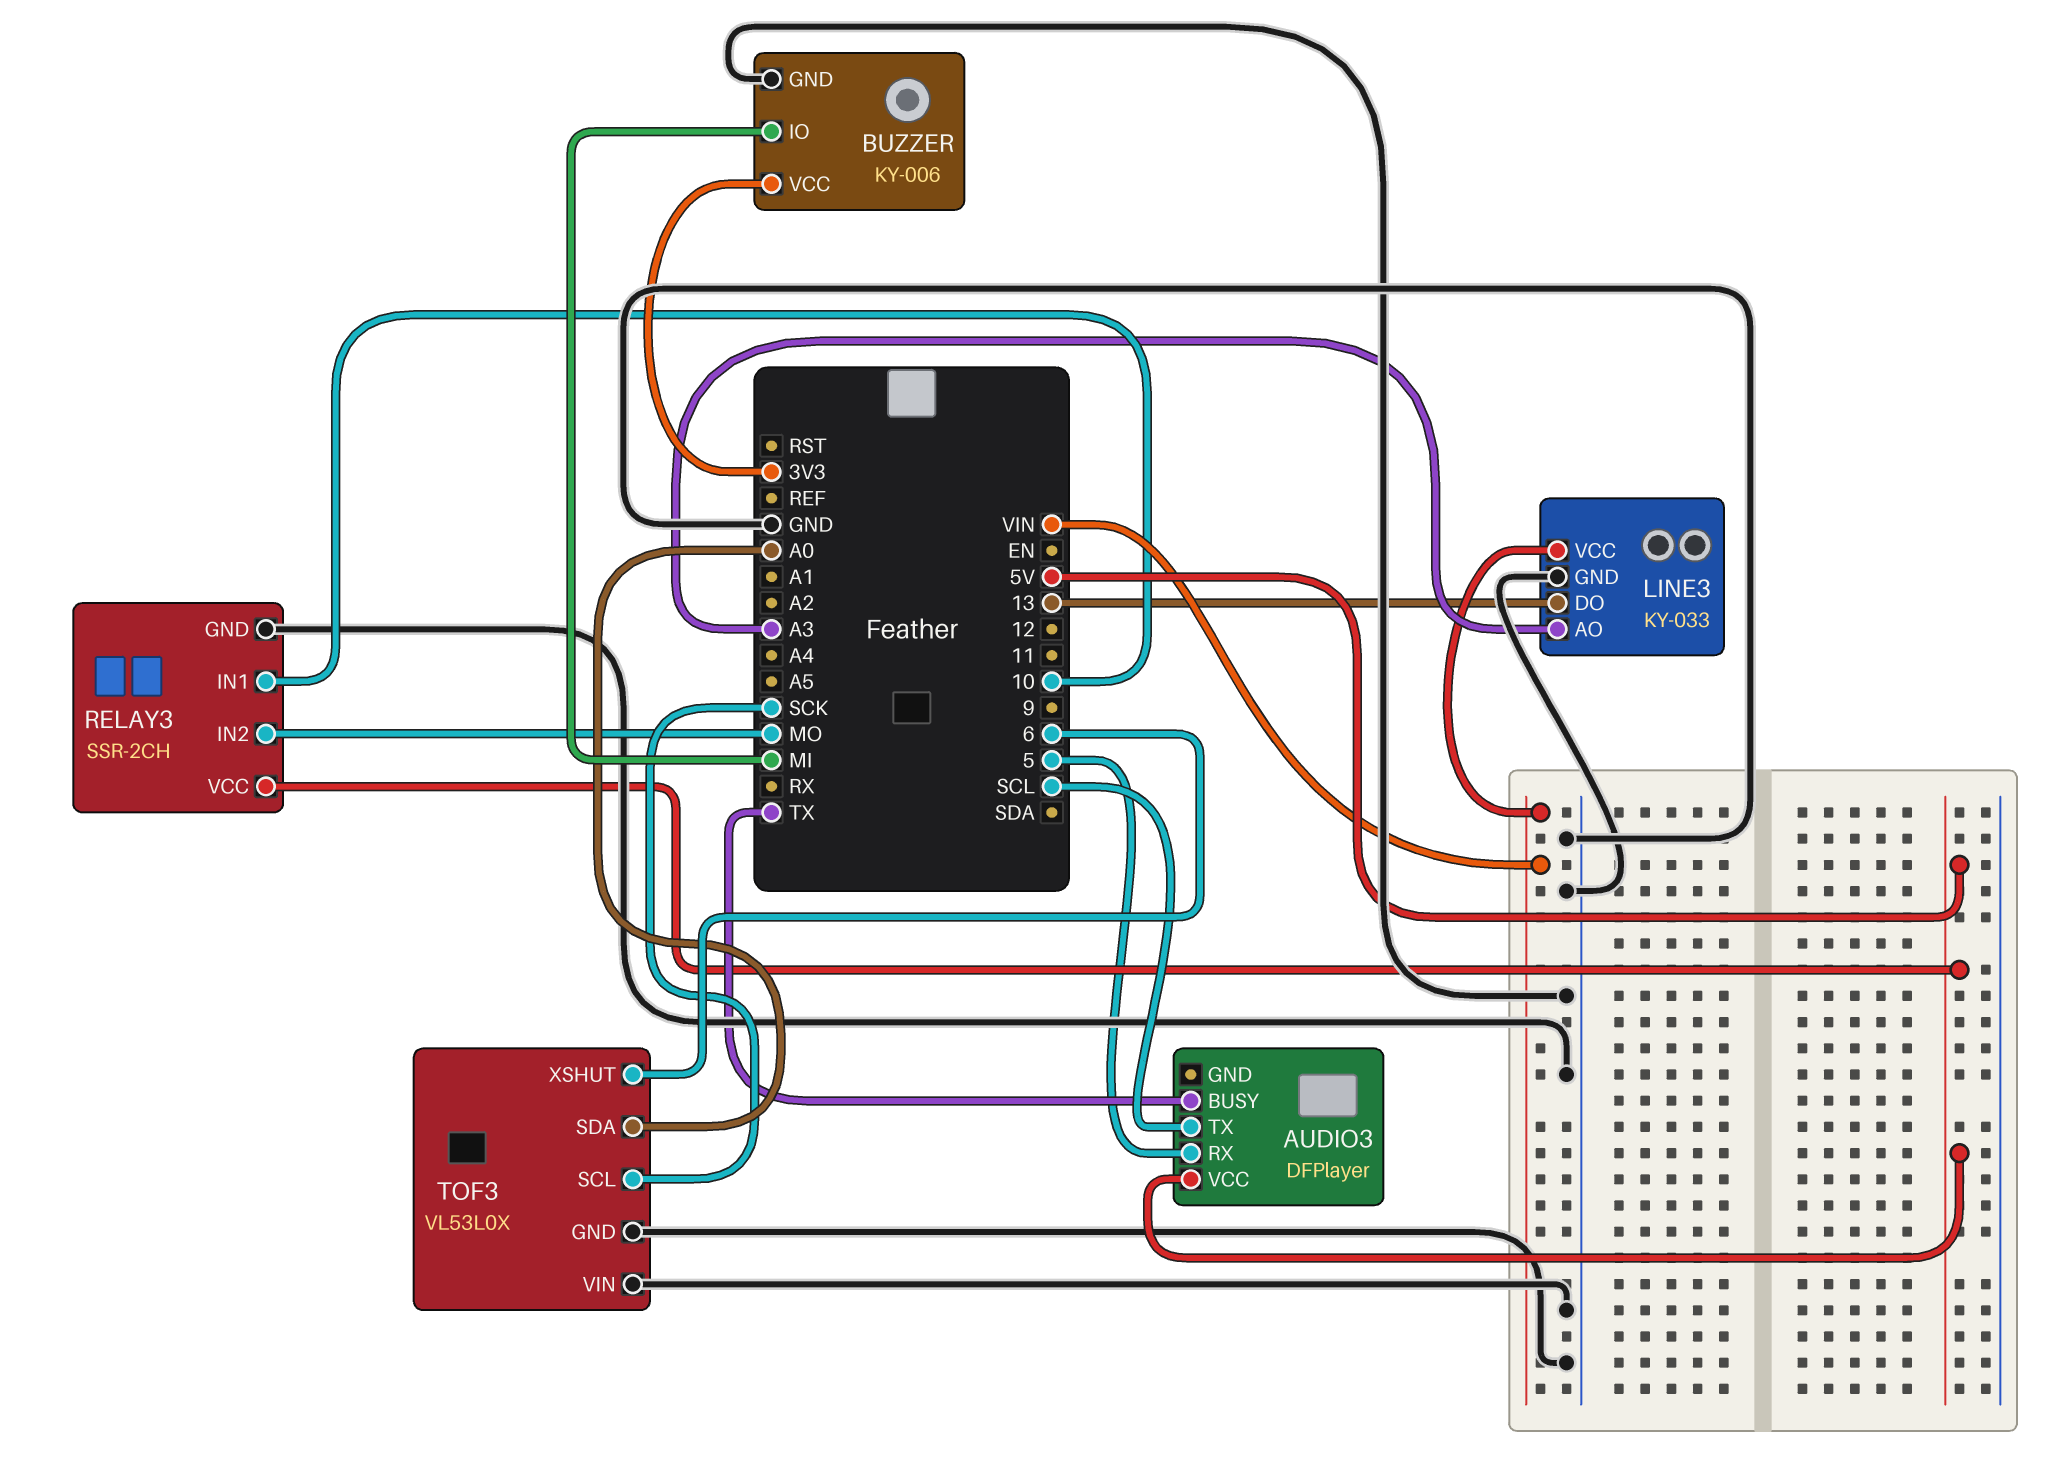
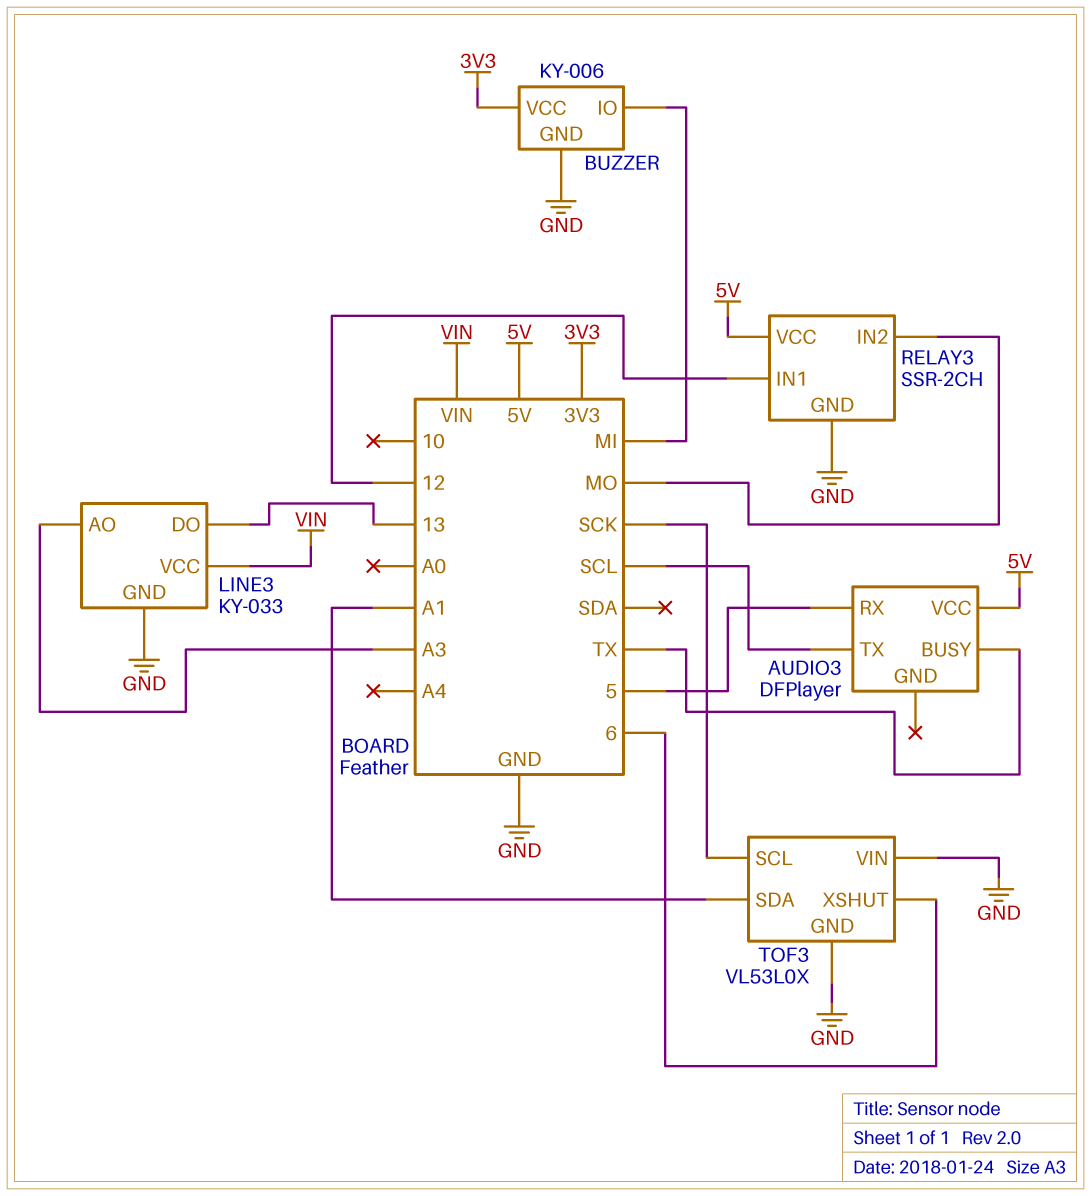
RELAY3 pin IN1: 10 -> 12
TOF3 pin SDA: A0 -> A1

